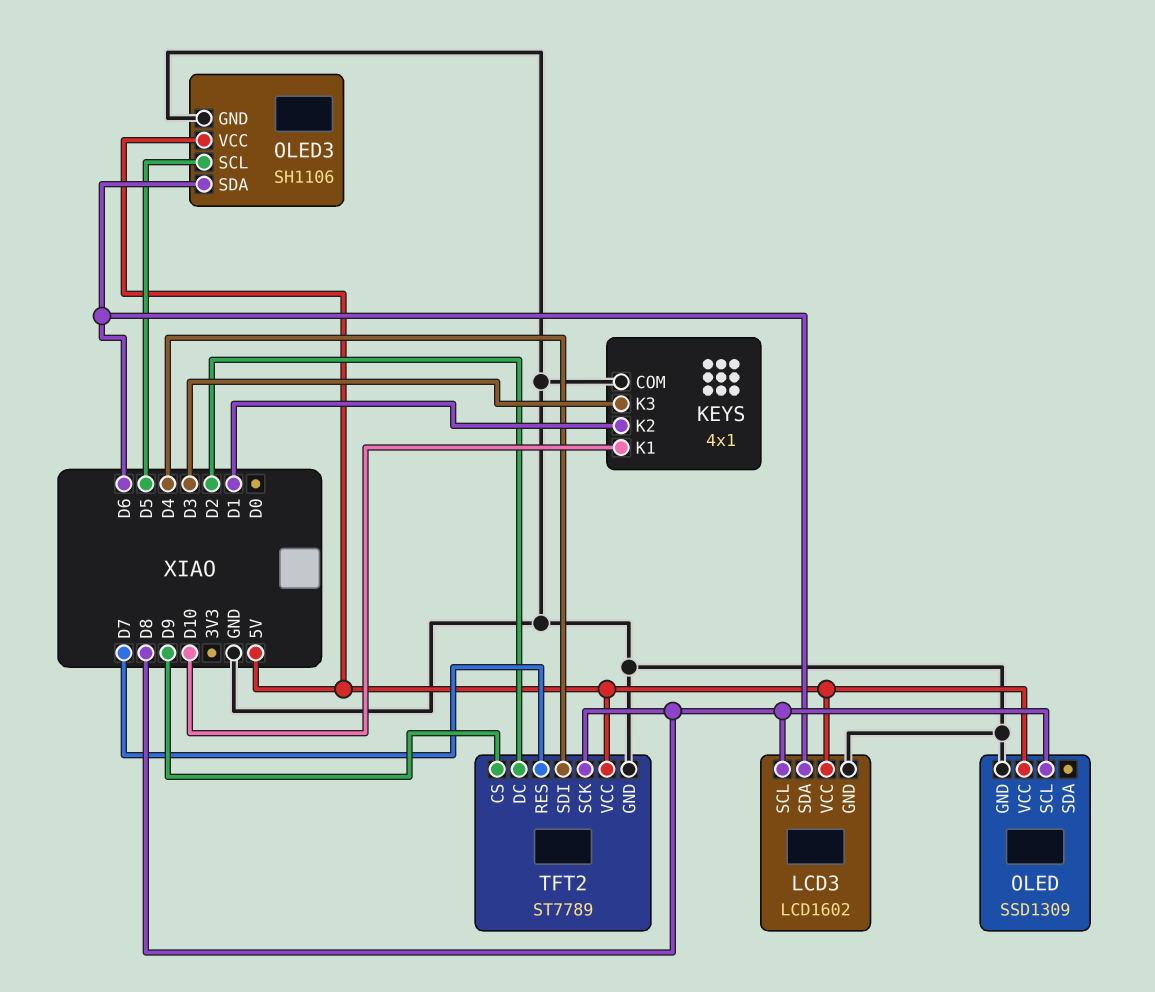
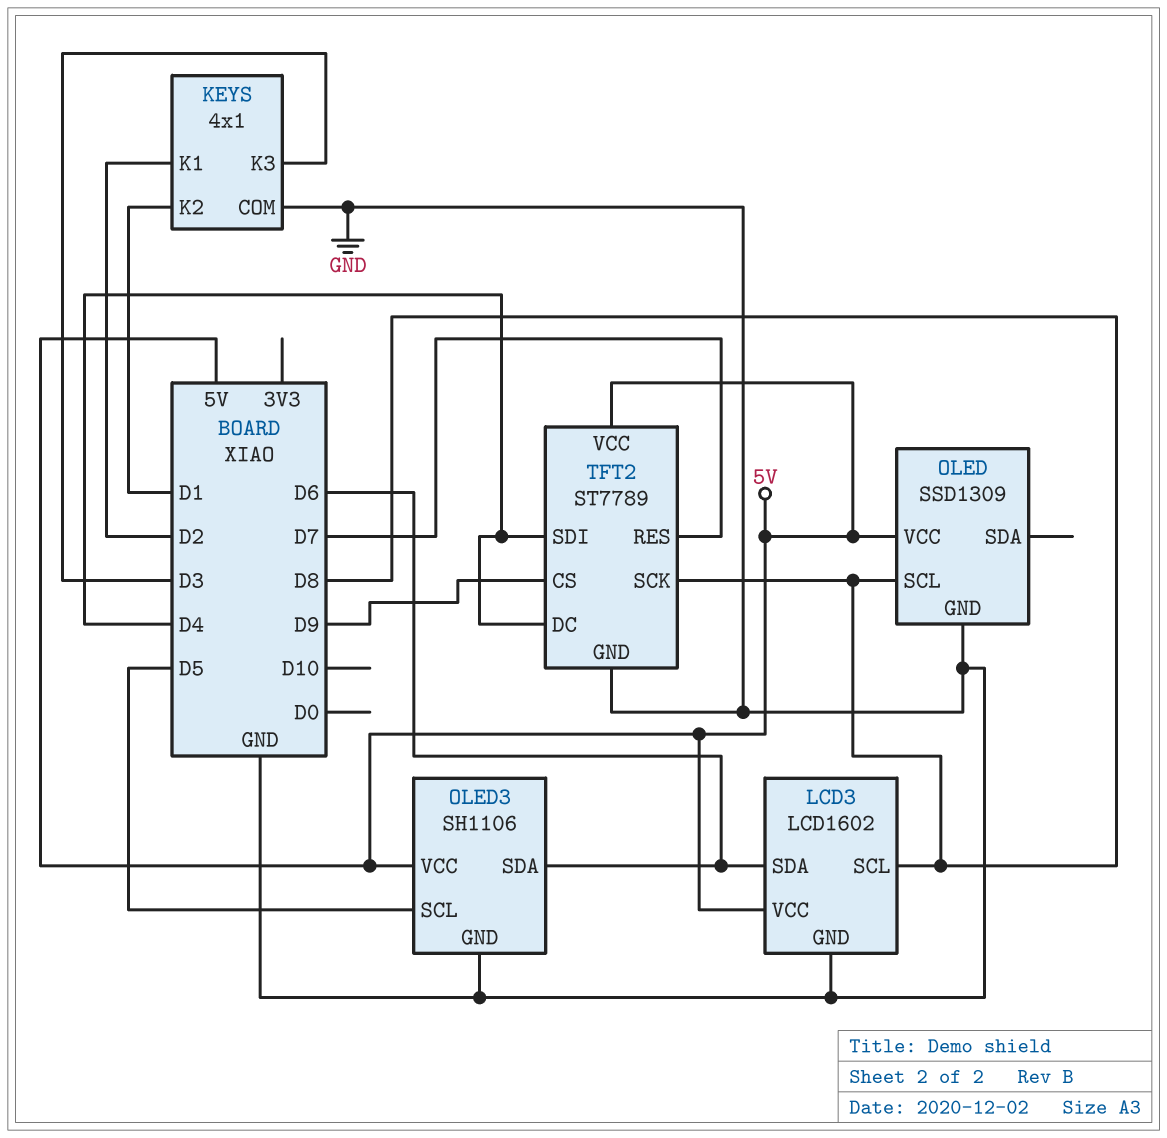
KEYS pin K1: D10 -> D2
TFT2 pin DC: D2 -> D4

